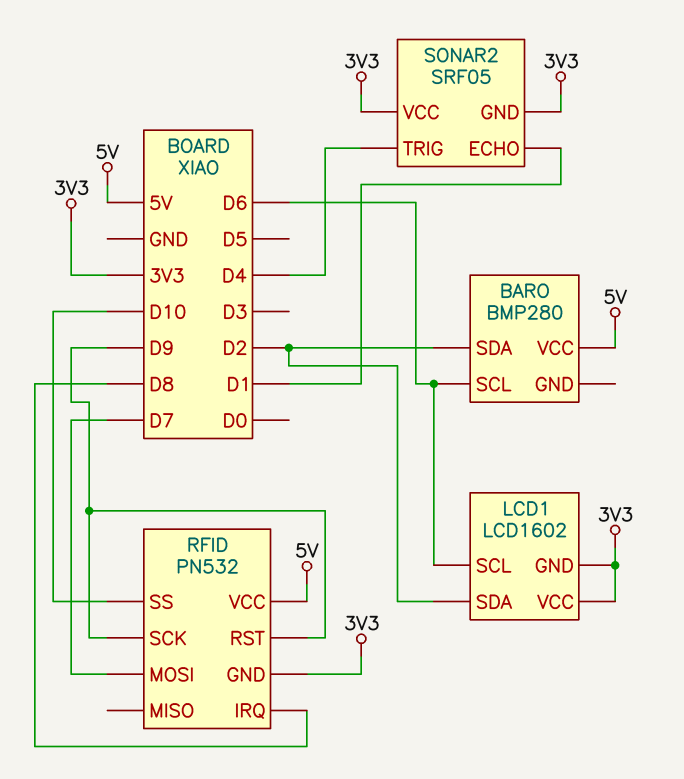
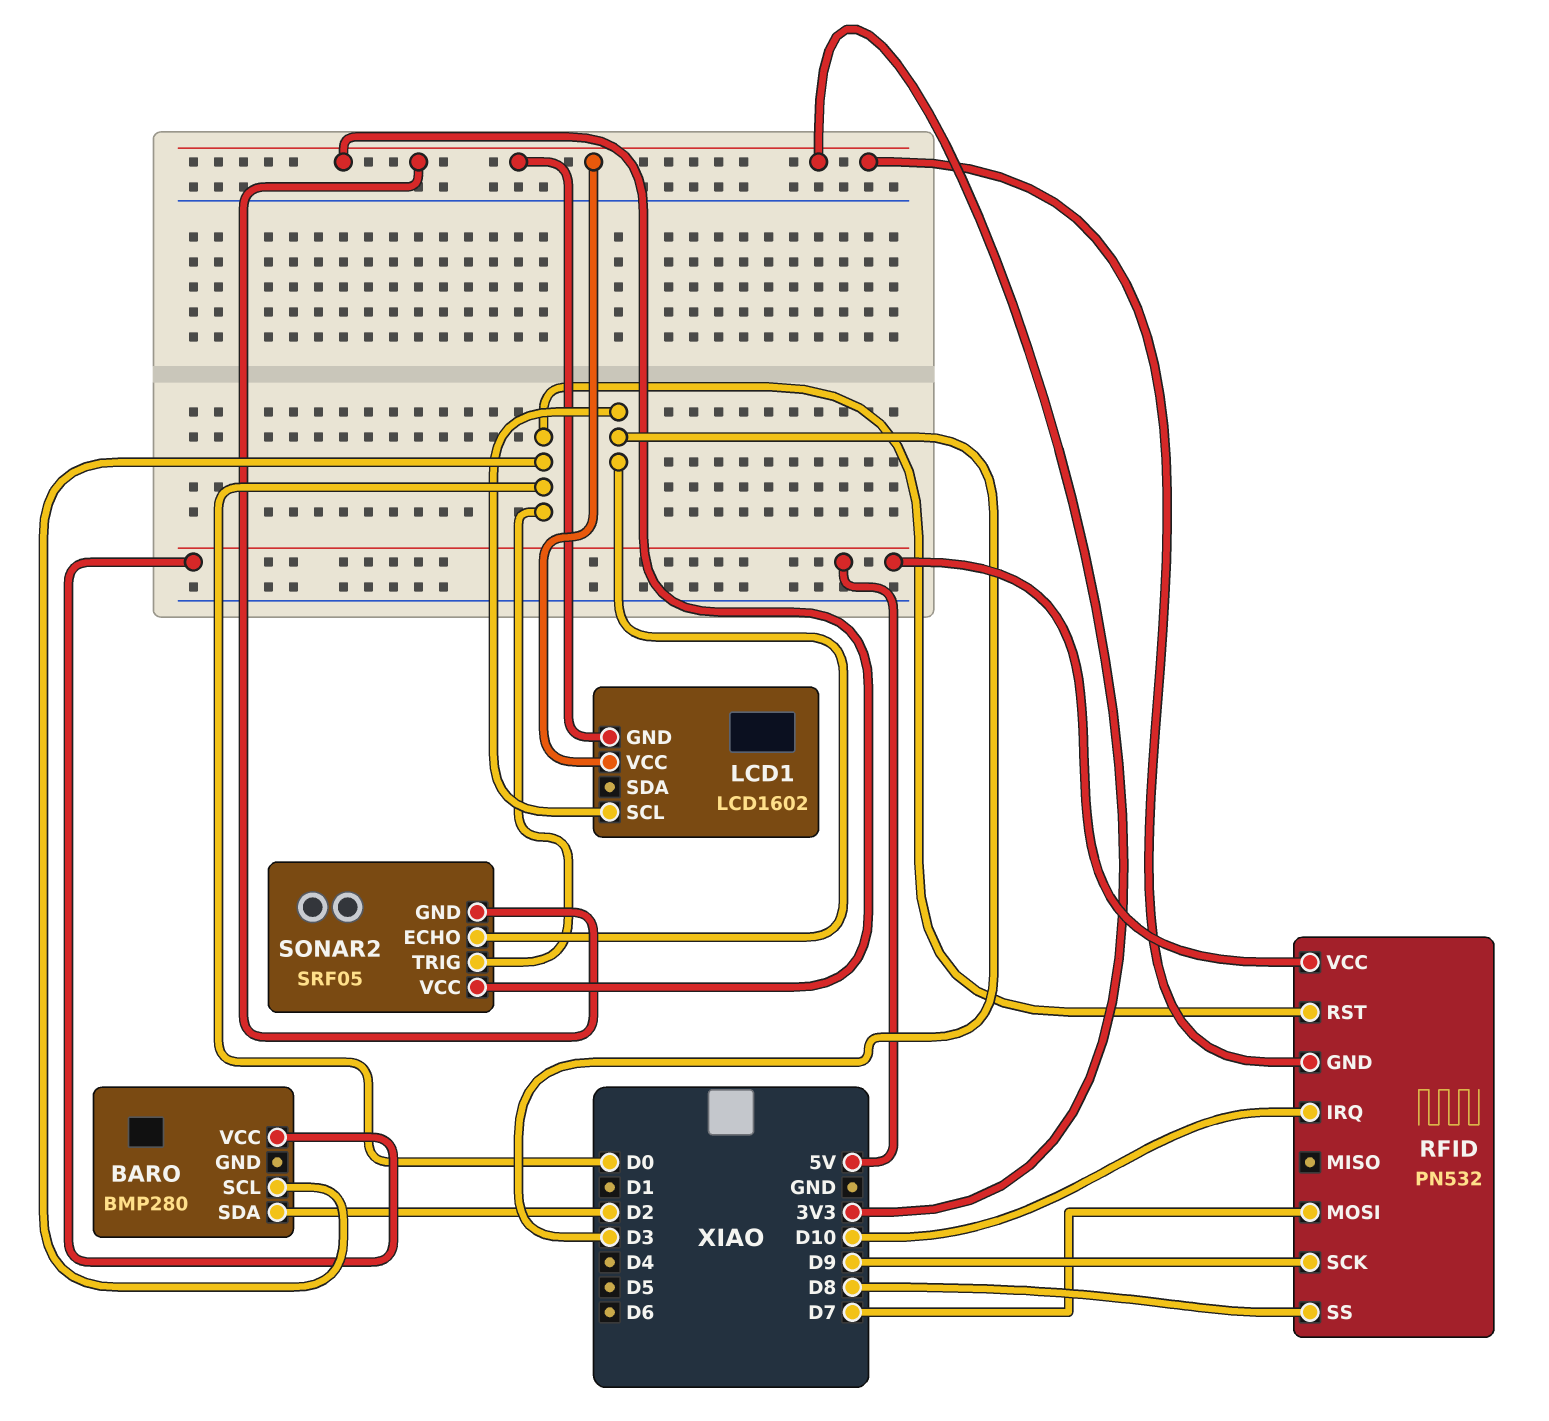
BARO pin SCL: D6 -> D0
LCD1 pin SCL: D6 -> D3
LCD1 pin SDA: D2 -> none
RFID pin IRQ: D8 -> D10
RFID pin RST: D9 -> D0
RFID pin SS: D10 -> D8
SONAR2 pin ECHO: D1 -> D3
SONAR2 pin TRIG: D4 -> D0

